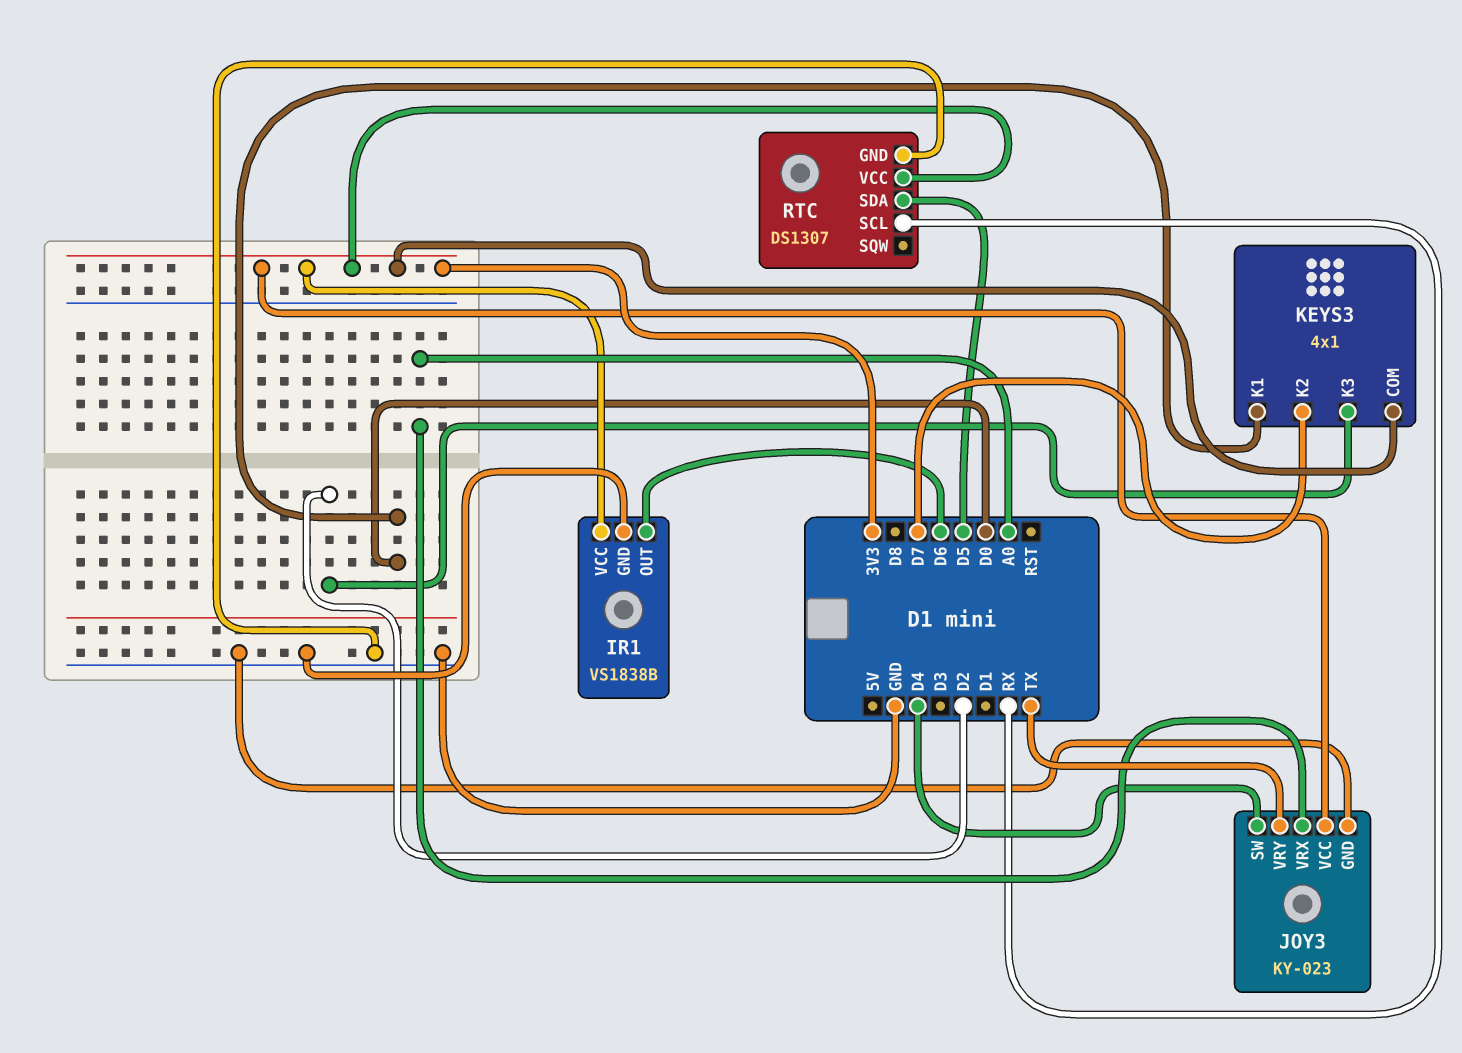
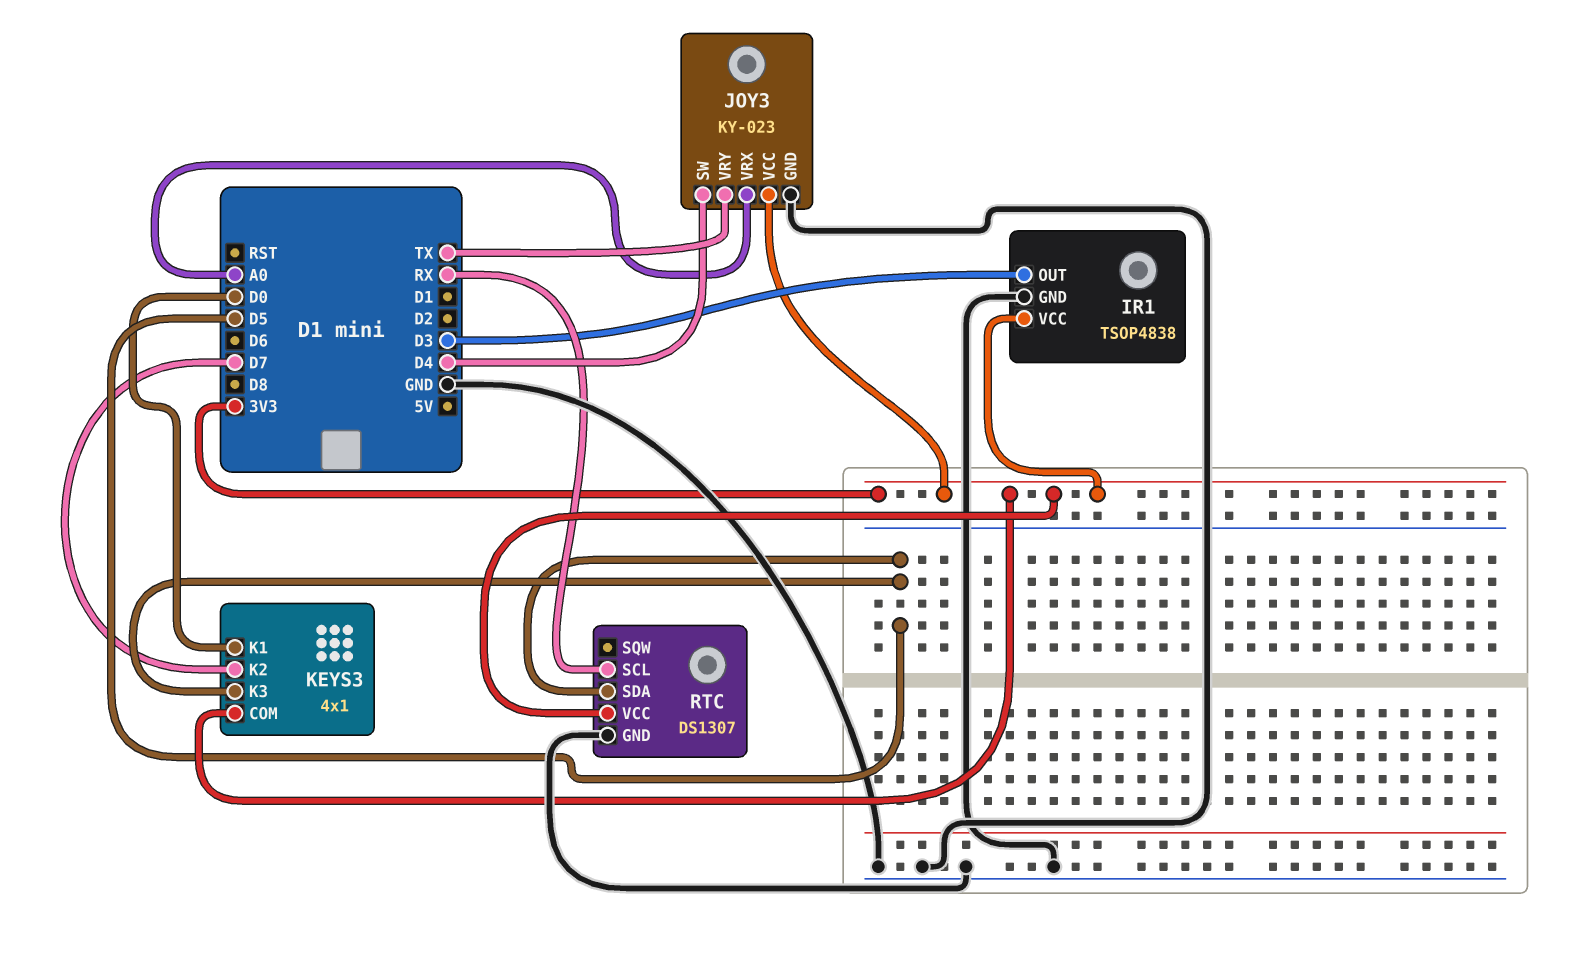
IR1: VS1838B -> TSOP4838
IR1 pin OUT: D6 -> D3
KEYS3 pin K3: D2 -> D5

